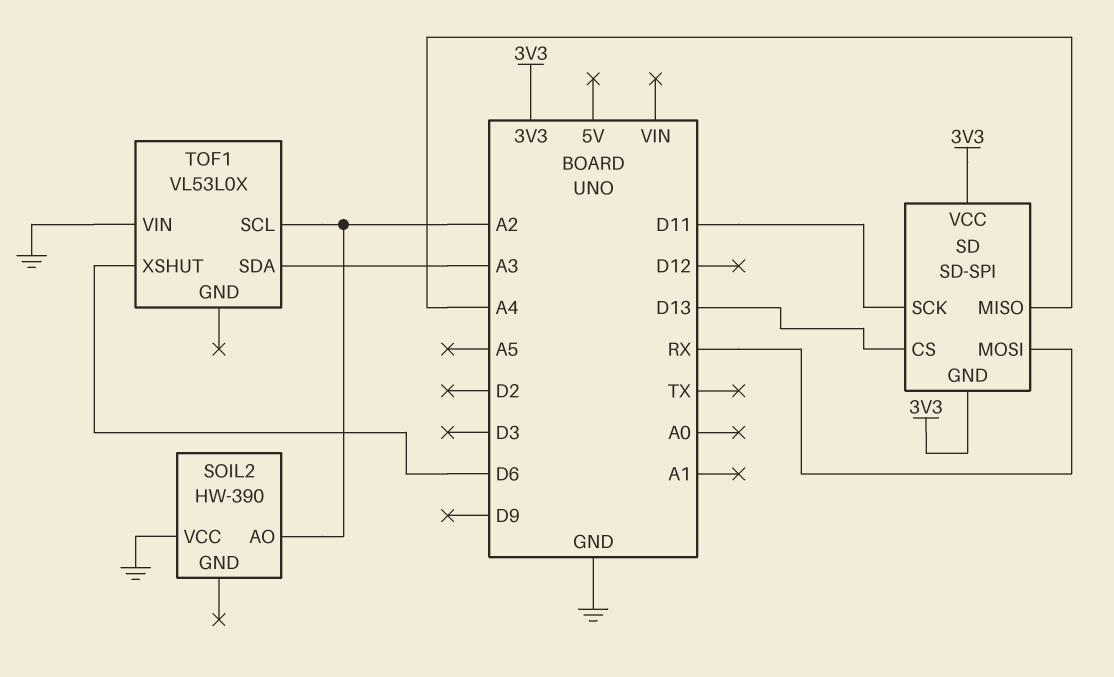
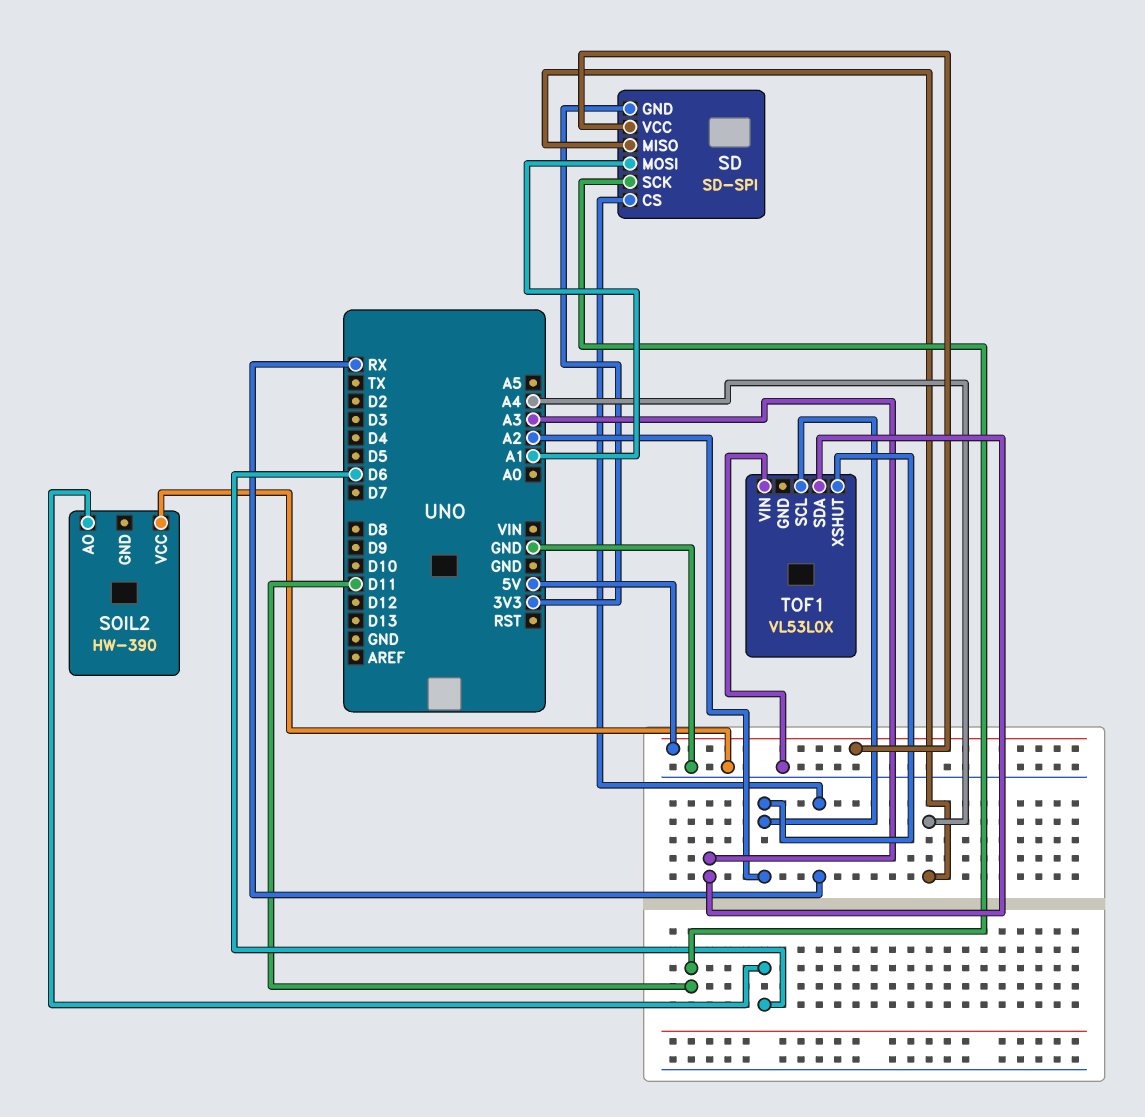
SD pin CS: D13 -> RX
SD pin MOSI: RX -> A1
SD pin VCC: 3V3 -> 5V
SOIL2 pin AO: A2 -> D6
TOF1 pin XSHUT: D6 -> A2

